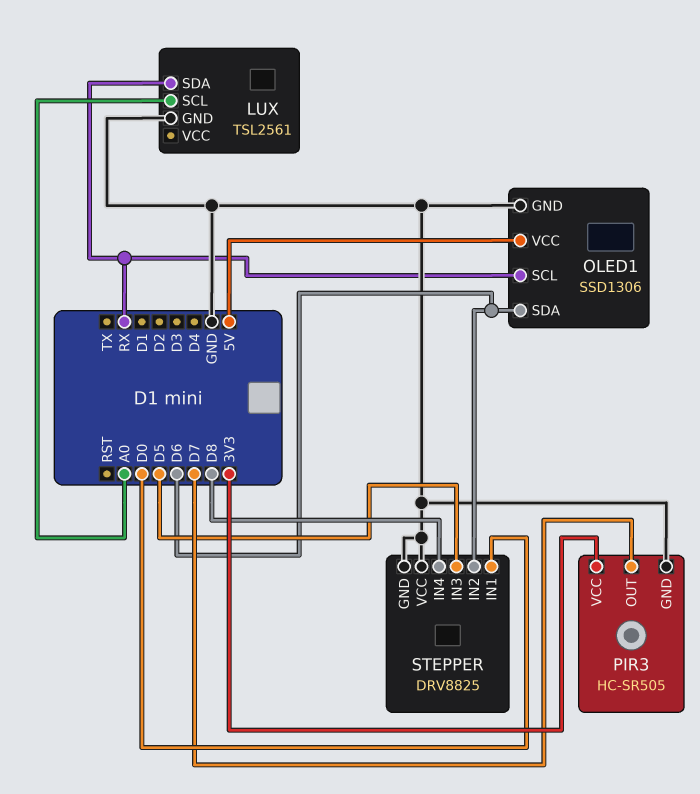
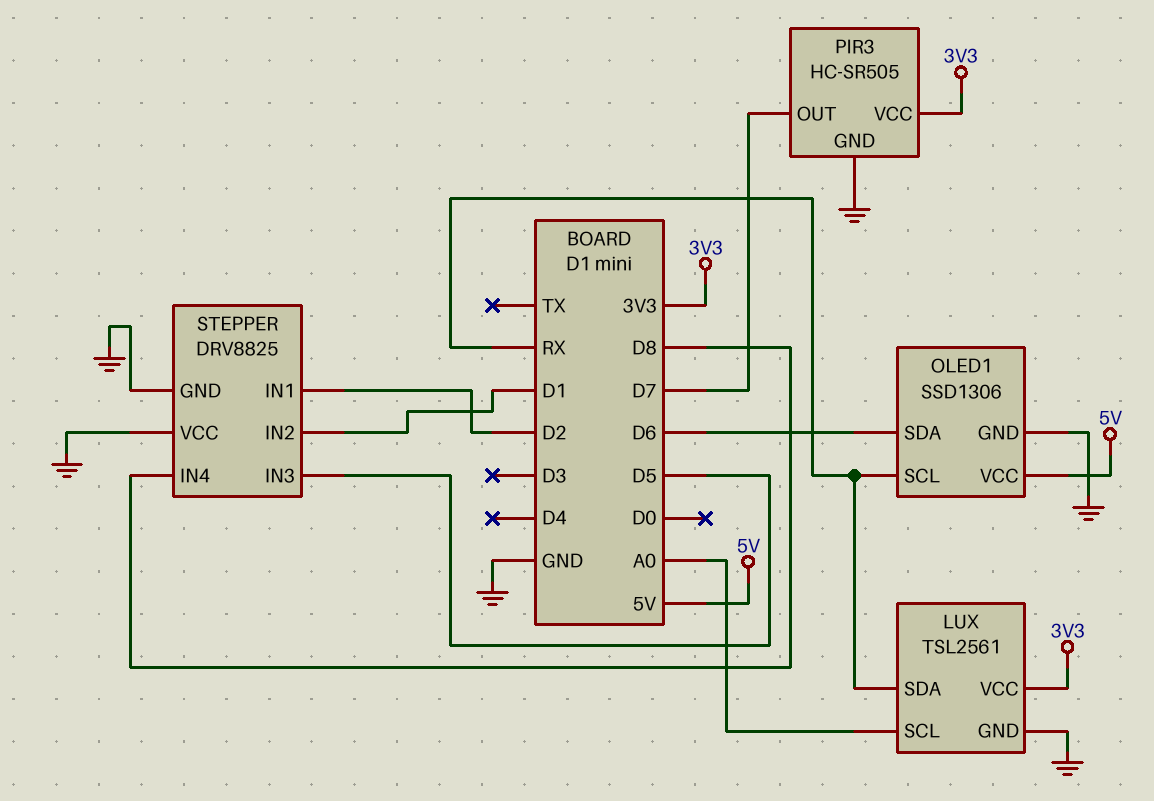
LUX pin VCC: none -> 3V3
STEPPER pin IN1: D0 -> D2
STEPPER pin IN2: D6 -> D1

